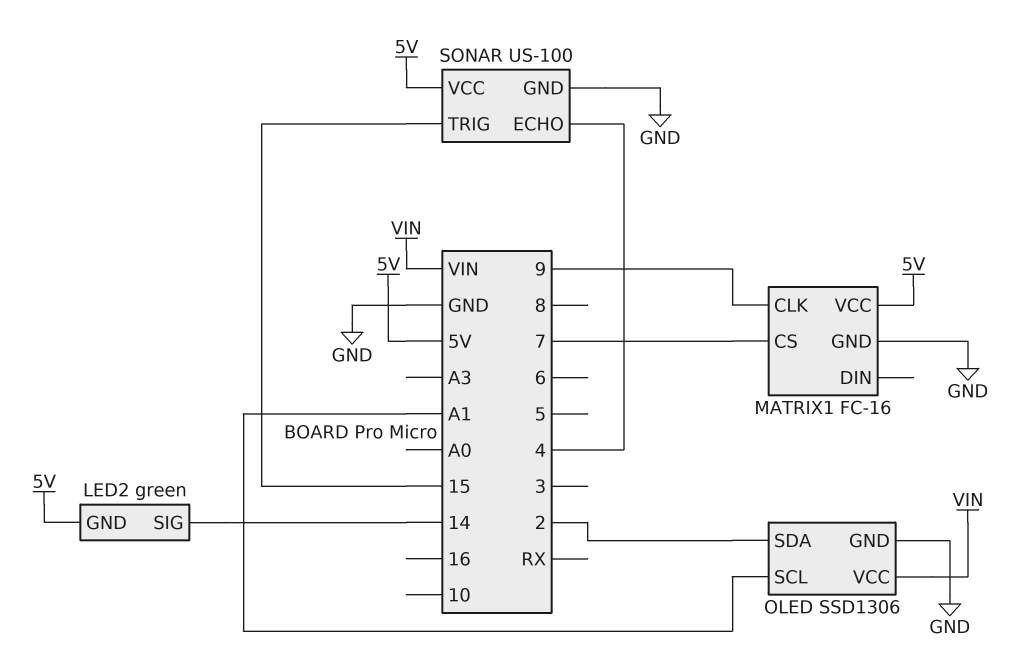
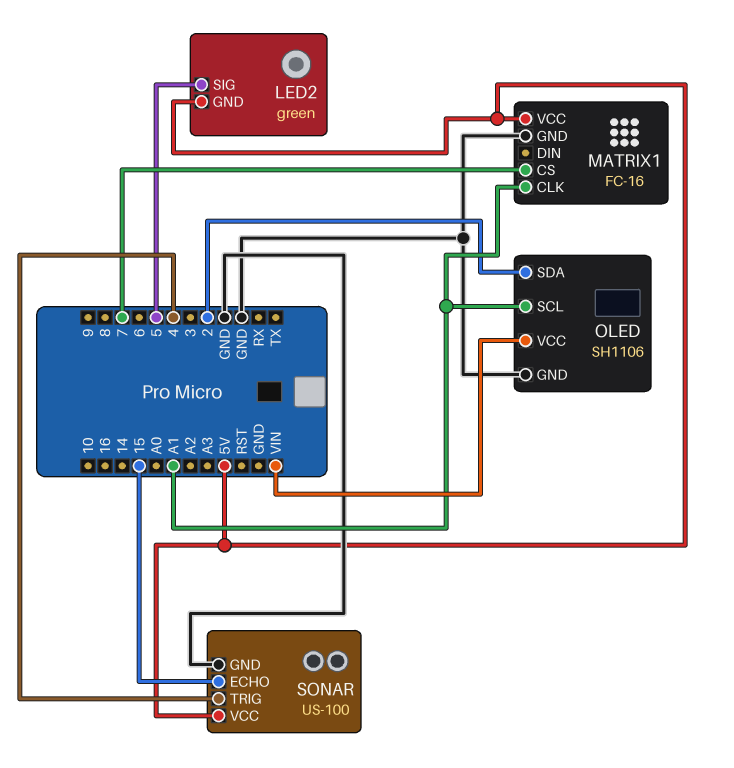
LED2 pin SIG: 14 -> 5
MATRIX1 pin CLK: 9 -> A1
OLED: SSD1306 -> SH1106
SONAR pin ECHO: 4 -> 15
SONAR pin TRIG: 15 -> 4

